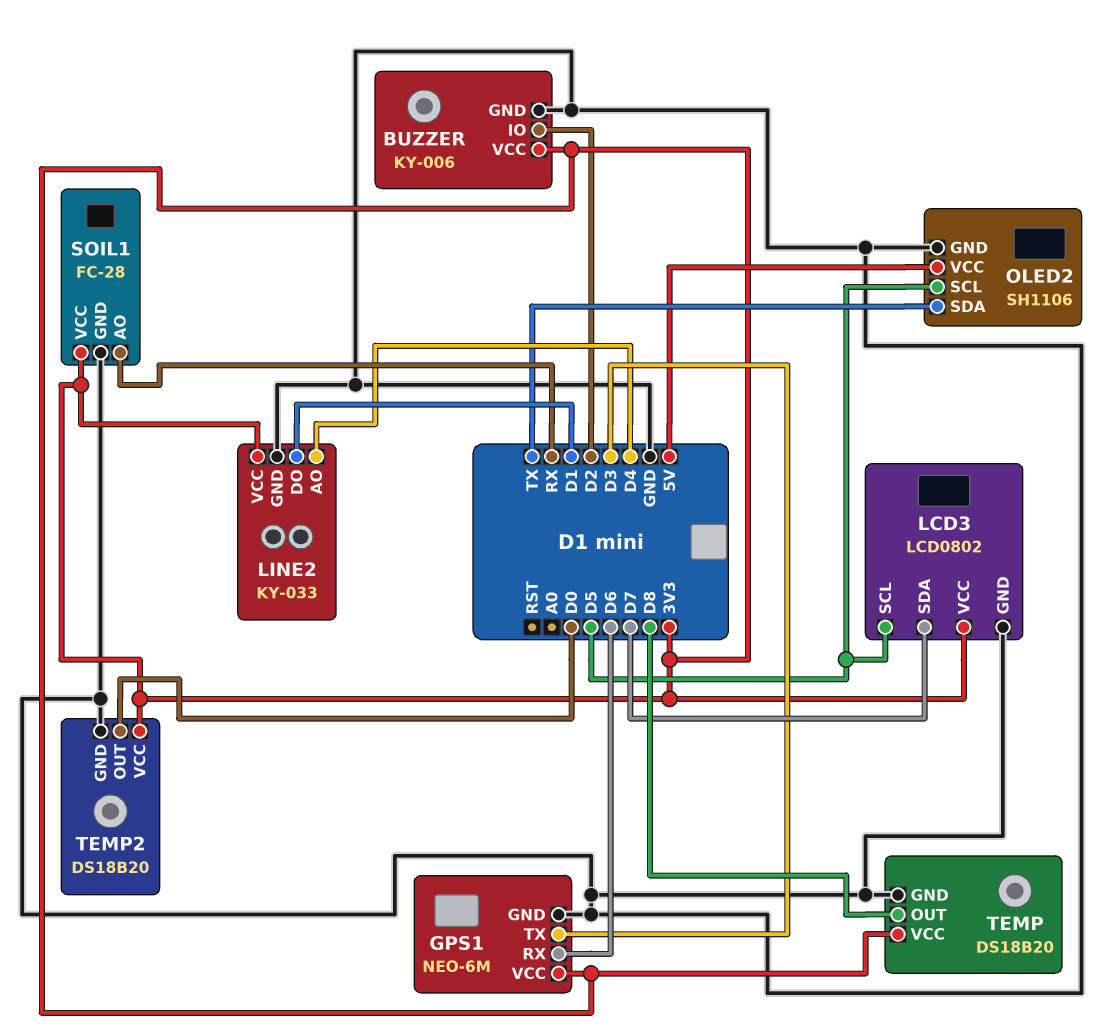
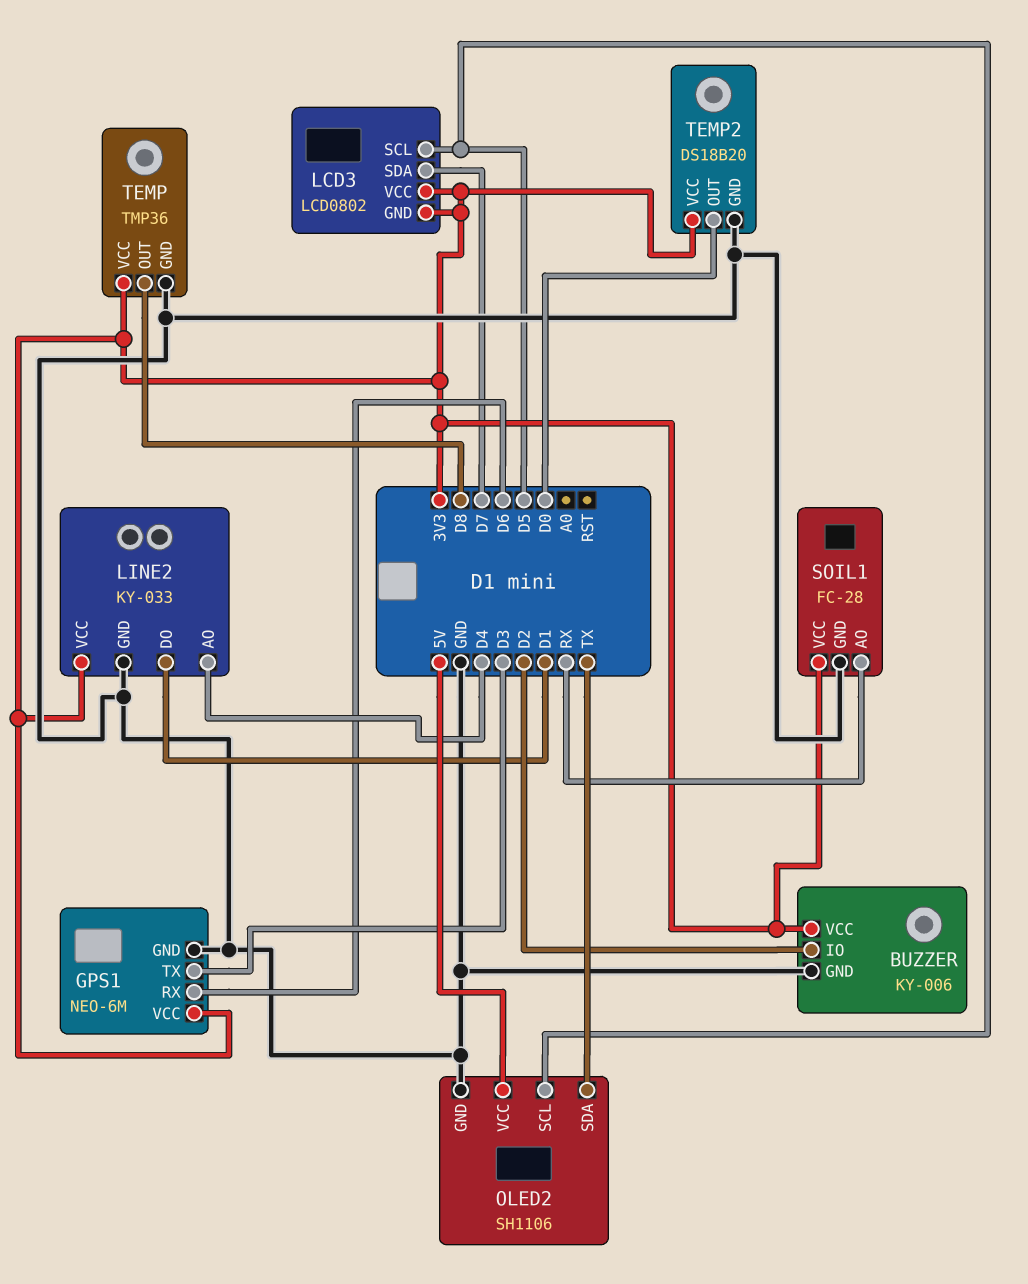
LCD3 pin GND: GND -> 3V3
TEMP: DS18B20 -> TMP36

